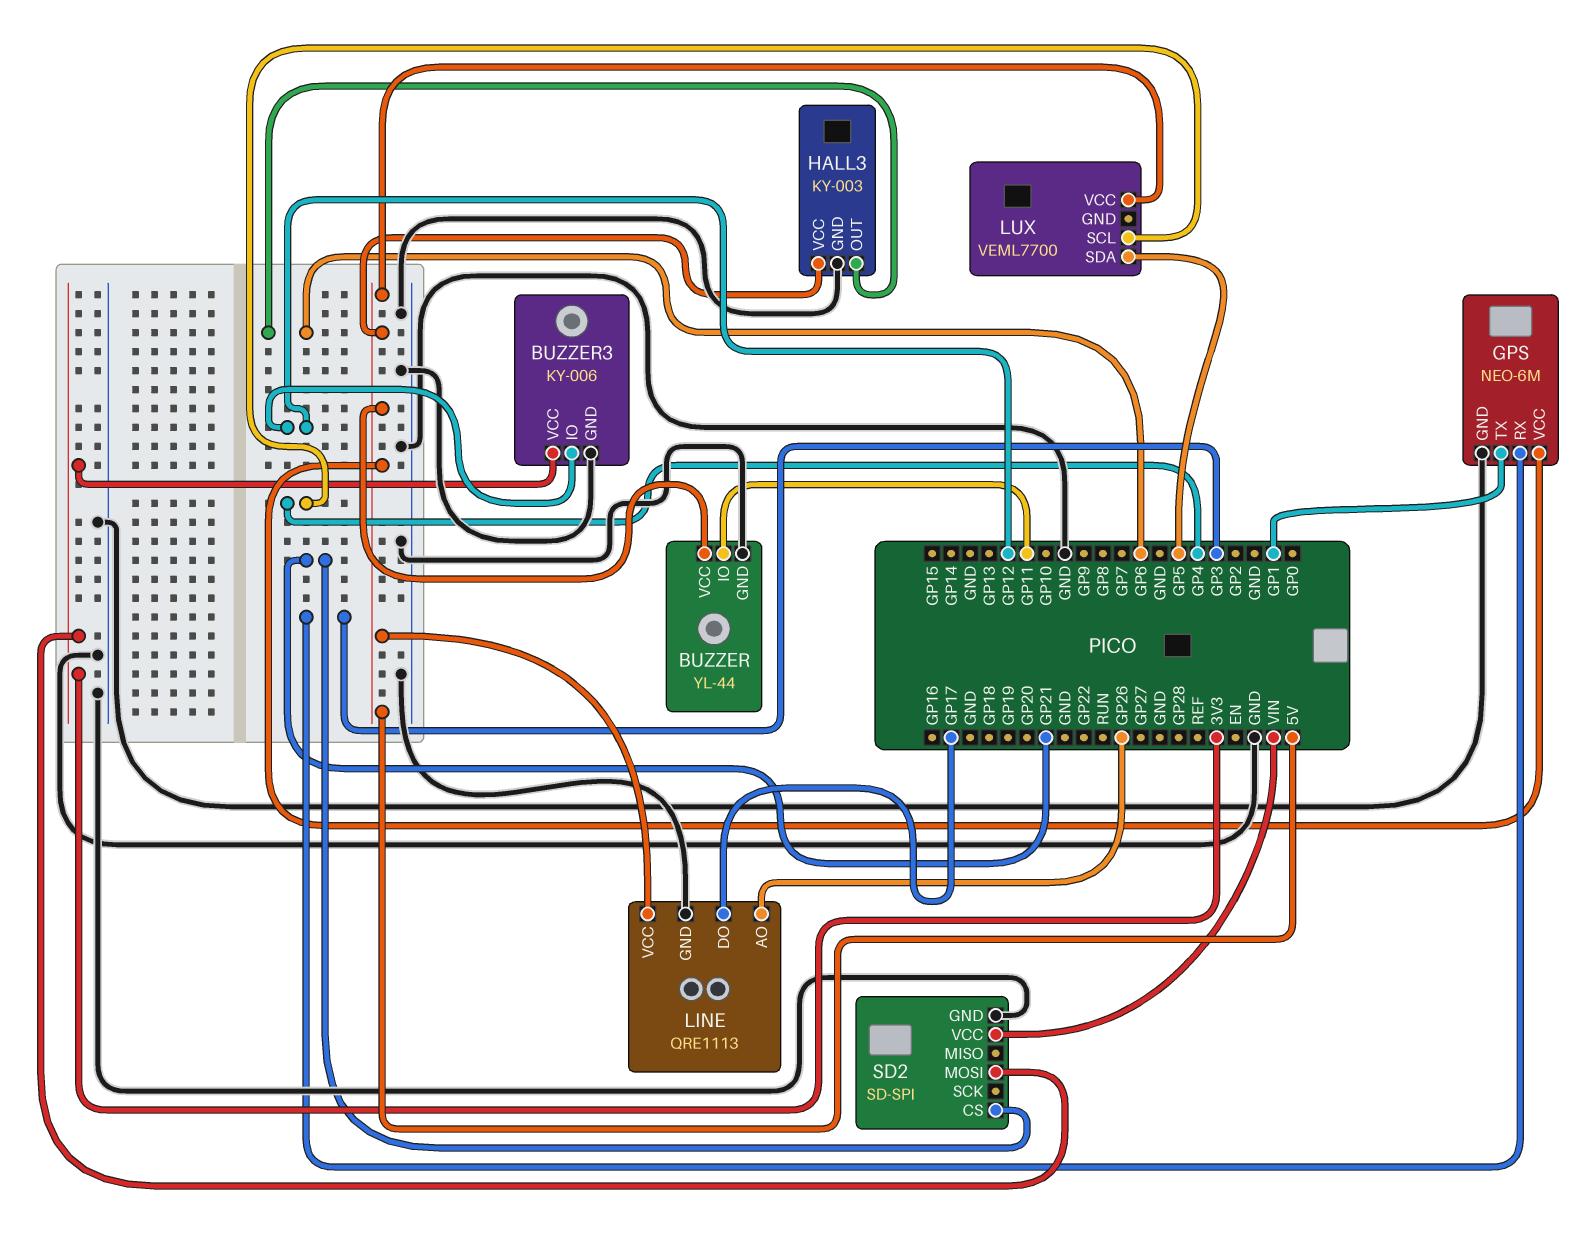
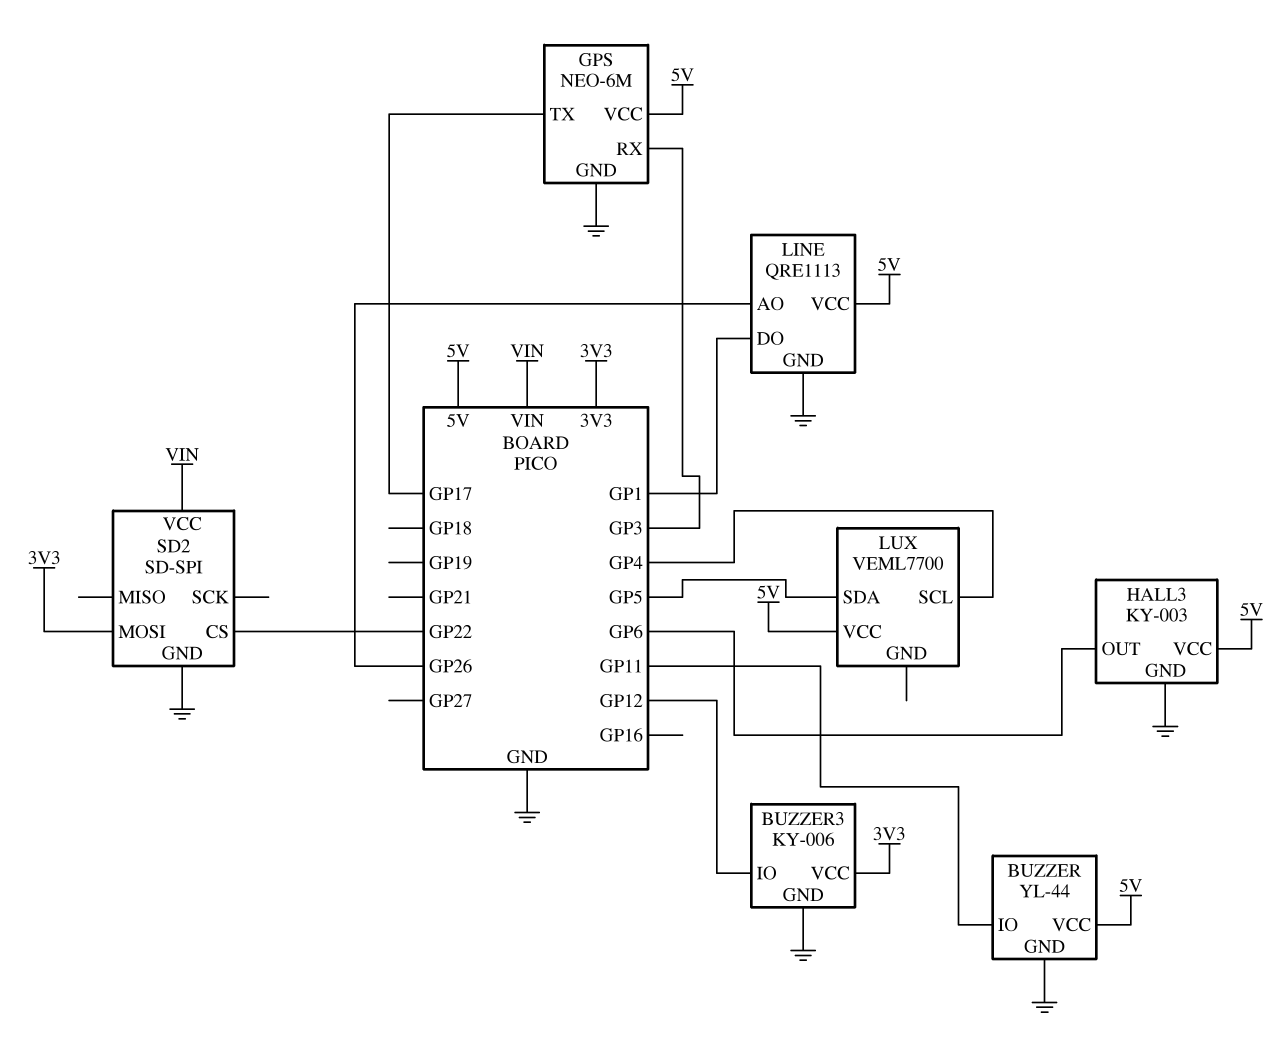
GPS pin TX: GP1 -> GP17
LINE pin DO: GP17 -> GP1
SD2 pin CS: GP21 -> GP22

